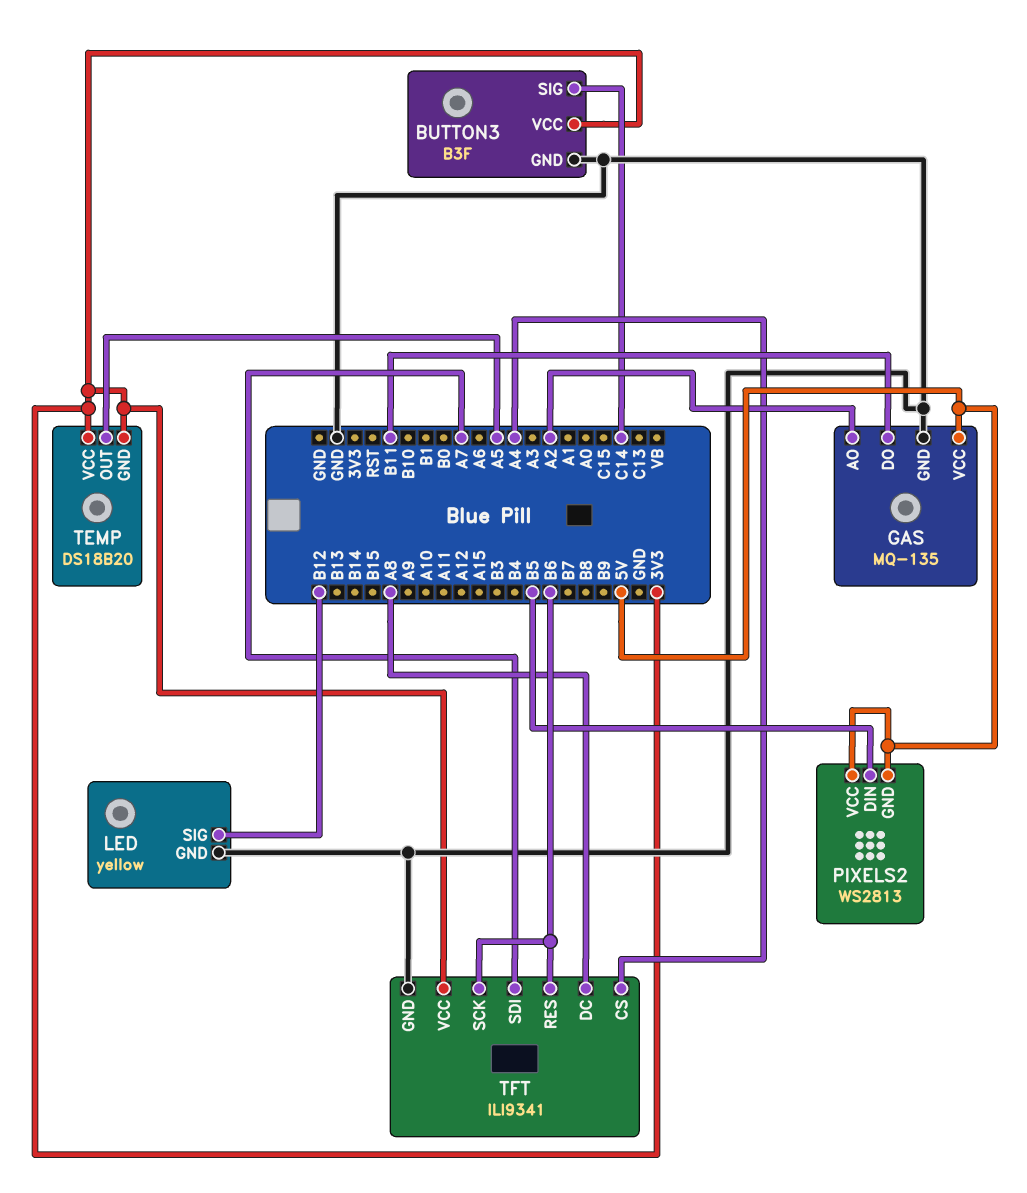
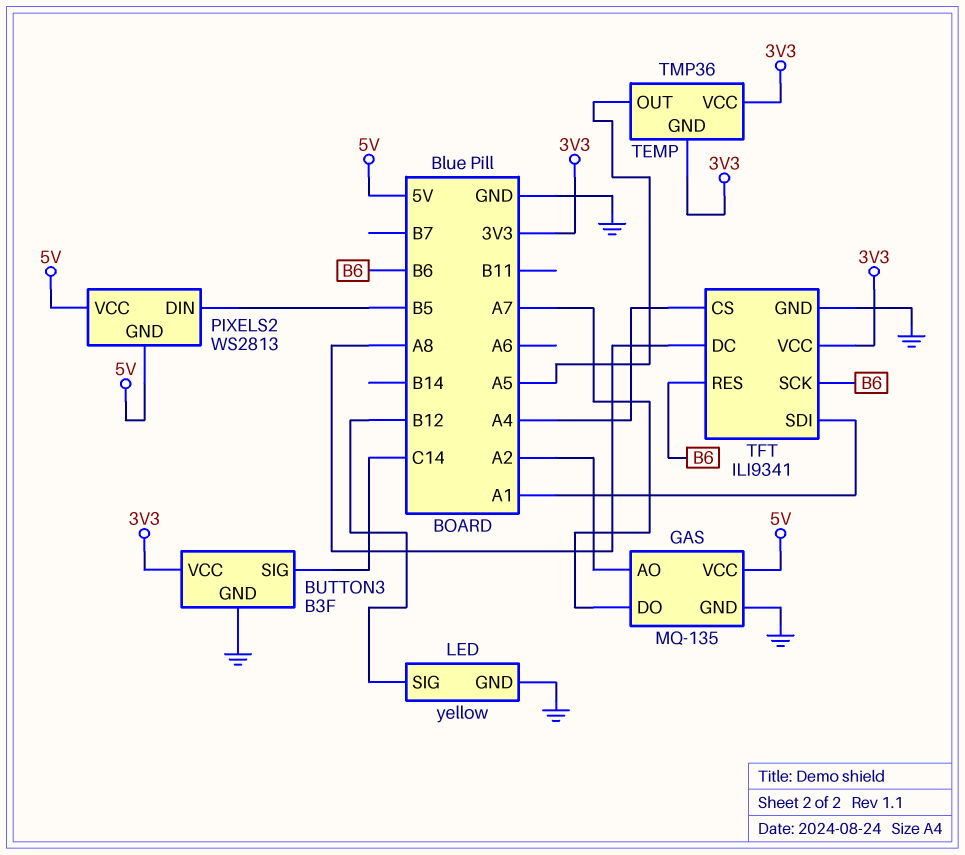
GAS pin DO: B11 -> A7
TEMP: DS18B20 -> TMP36
TFT pin SDI: A7 -> A1

